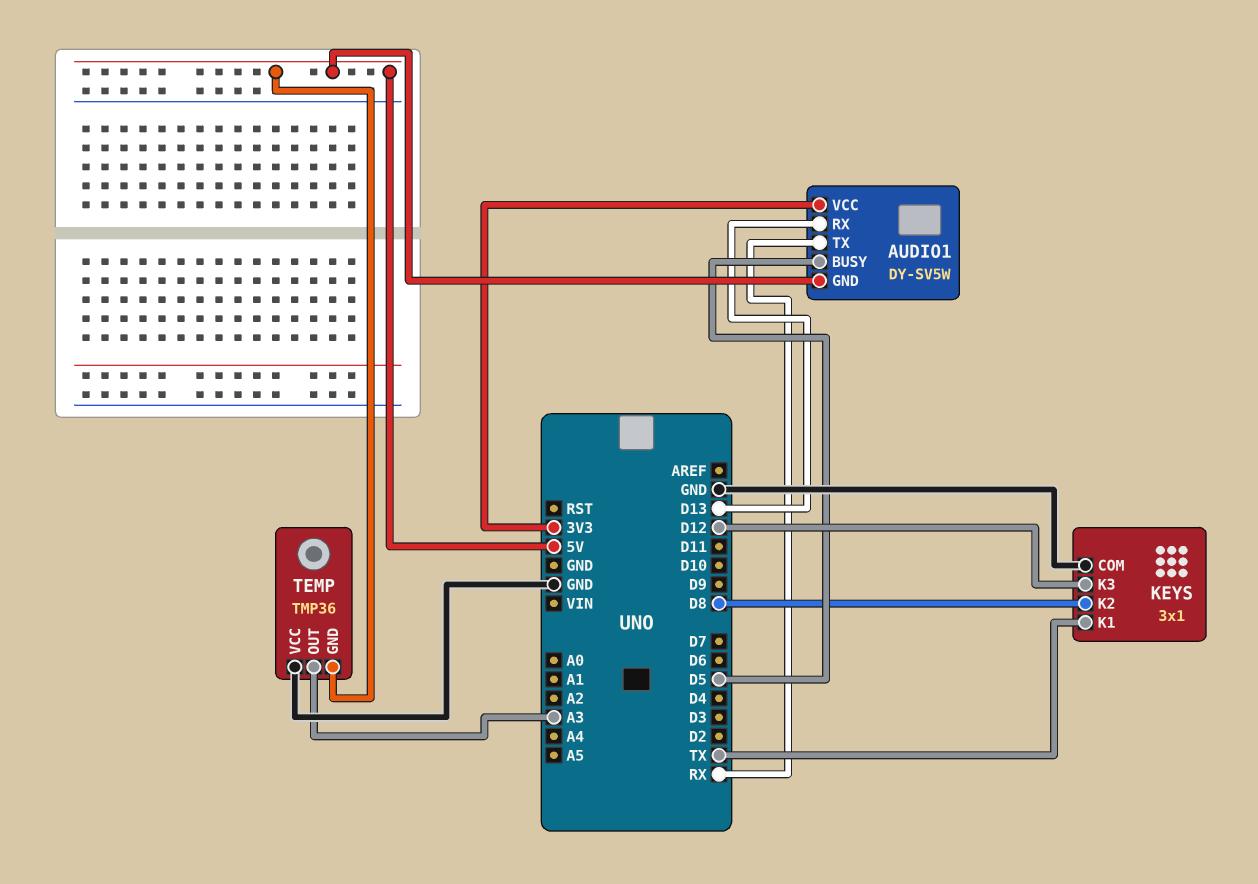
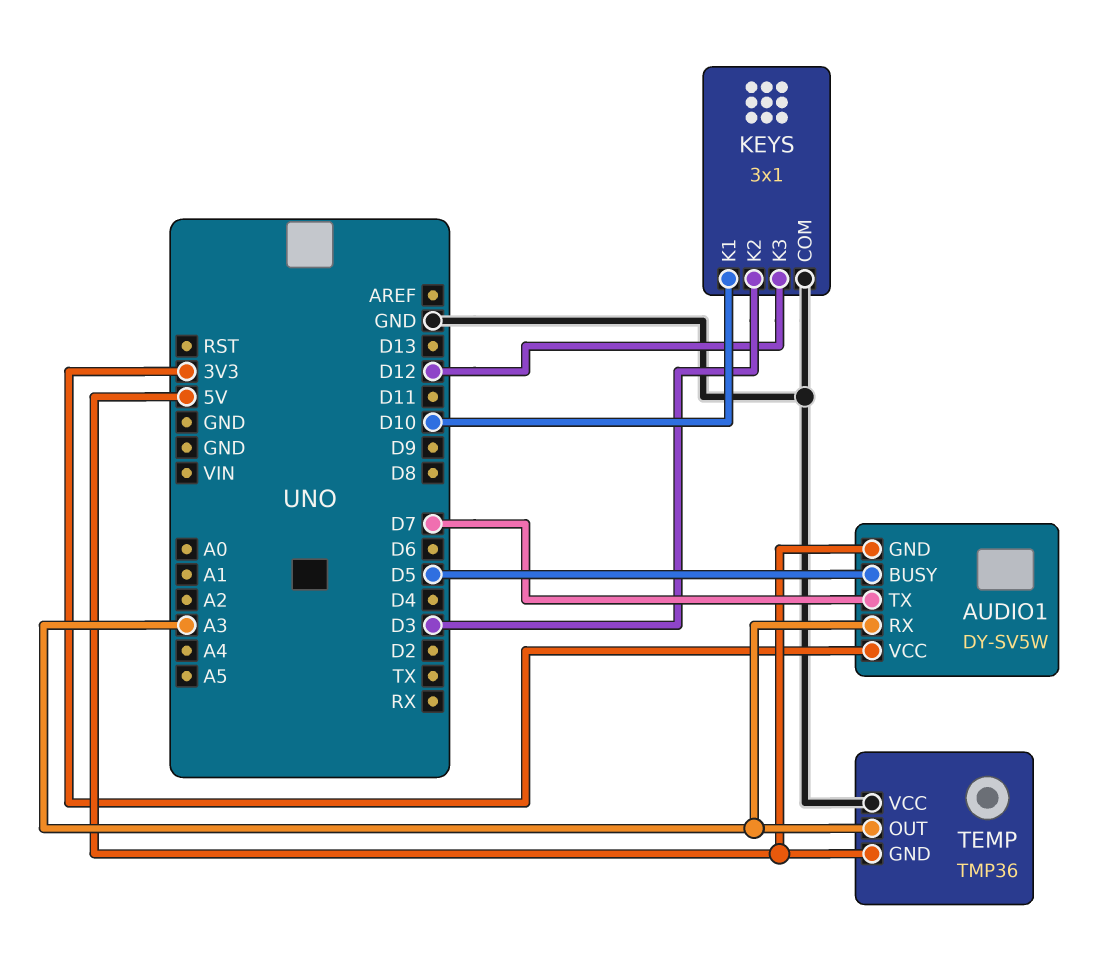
AUDIO1 pin RX: D13 -> A3
AUDIO1 pin TX: RX -> D7
KEYS pin K1: TX -> D10
KEYS pin K2: D8 -> D3

